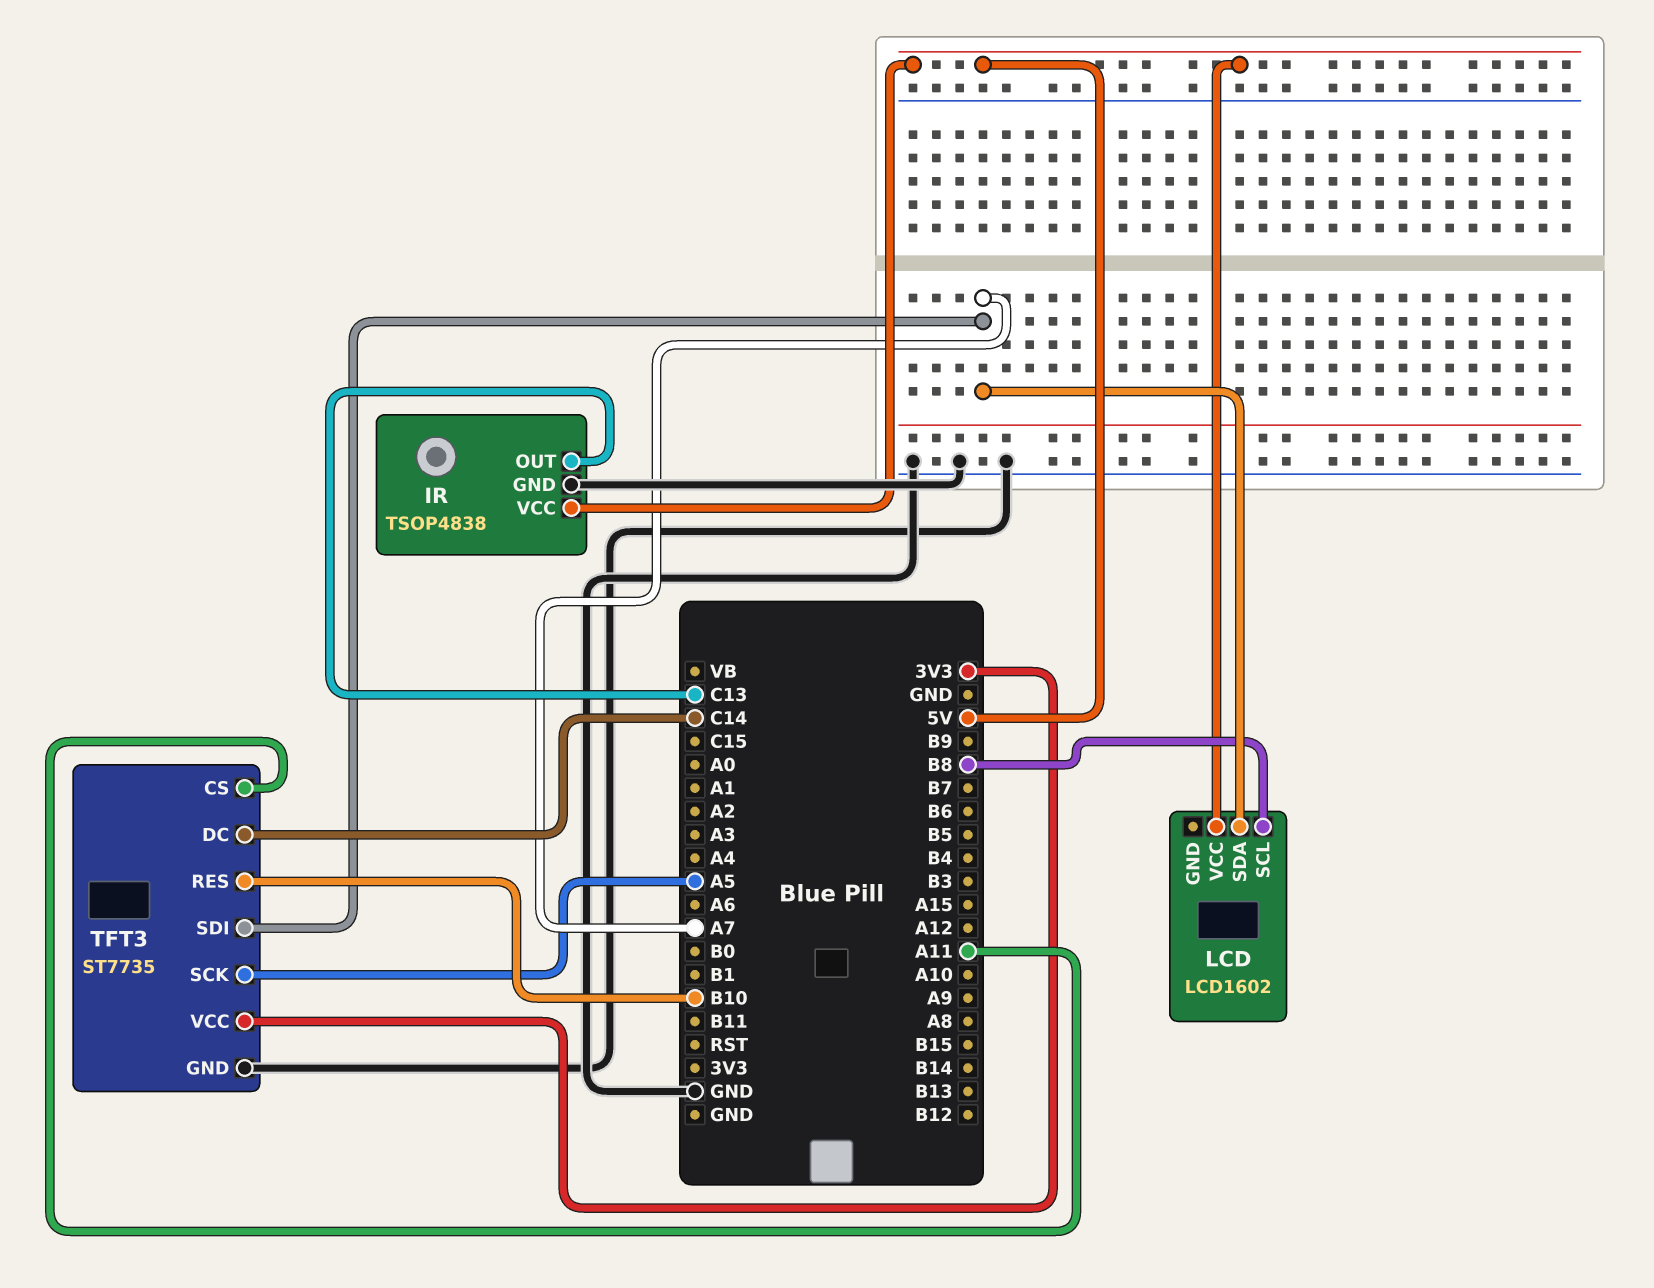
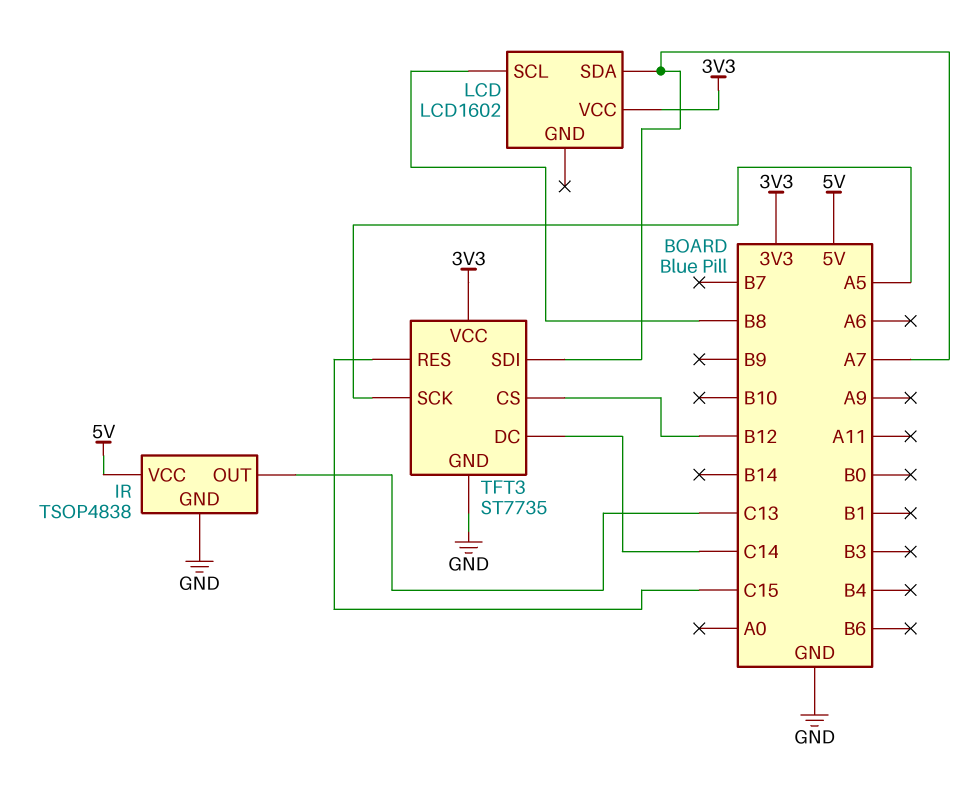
LCD pin VCC: 5V -> 3V3
TFT3 pin CS: A11 -> B12
TFT3 pin RES: B10 -> C15

